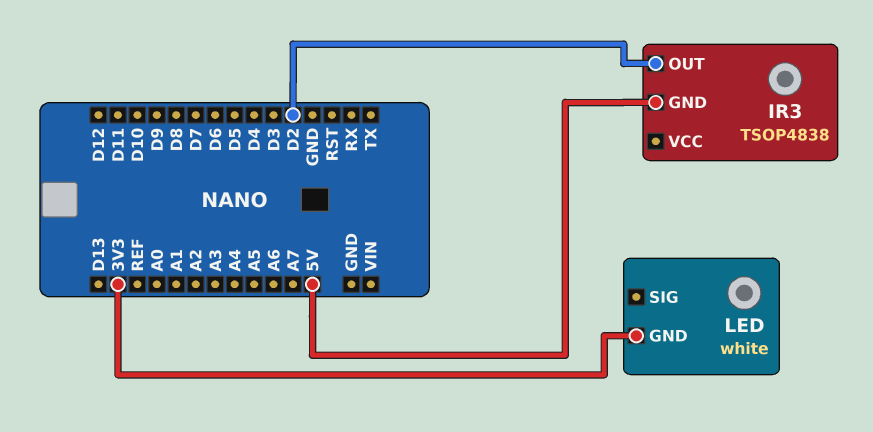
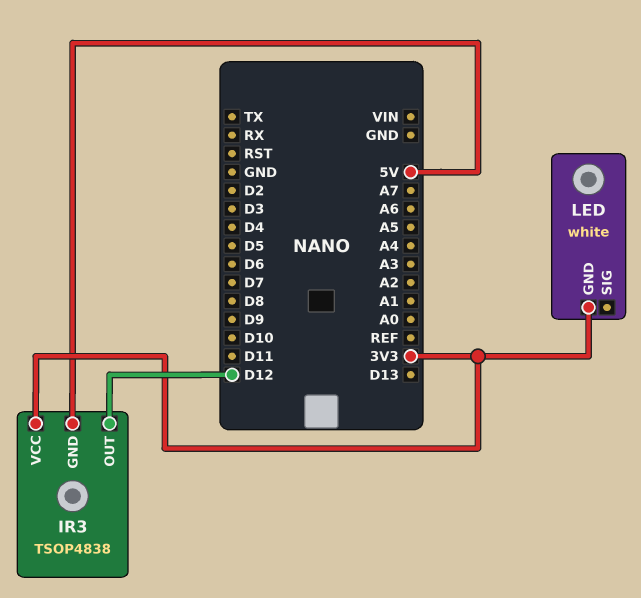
IR3 pin OUT: D2 -> D12
IR3 pin VCC: none -> 3V3

